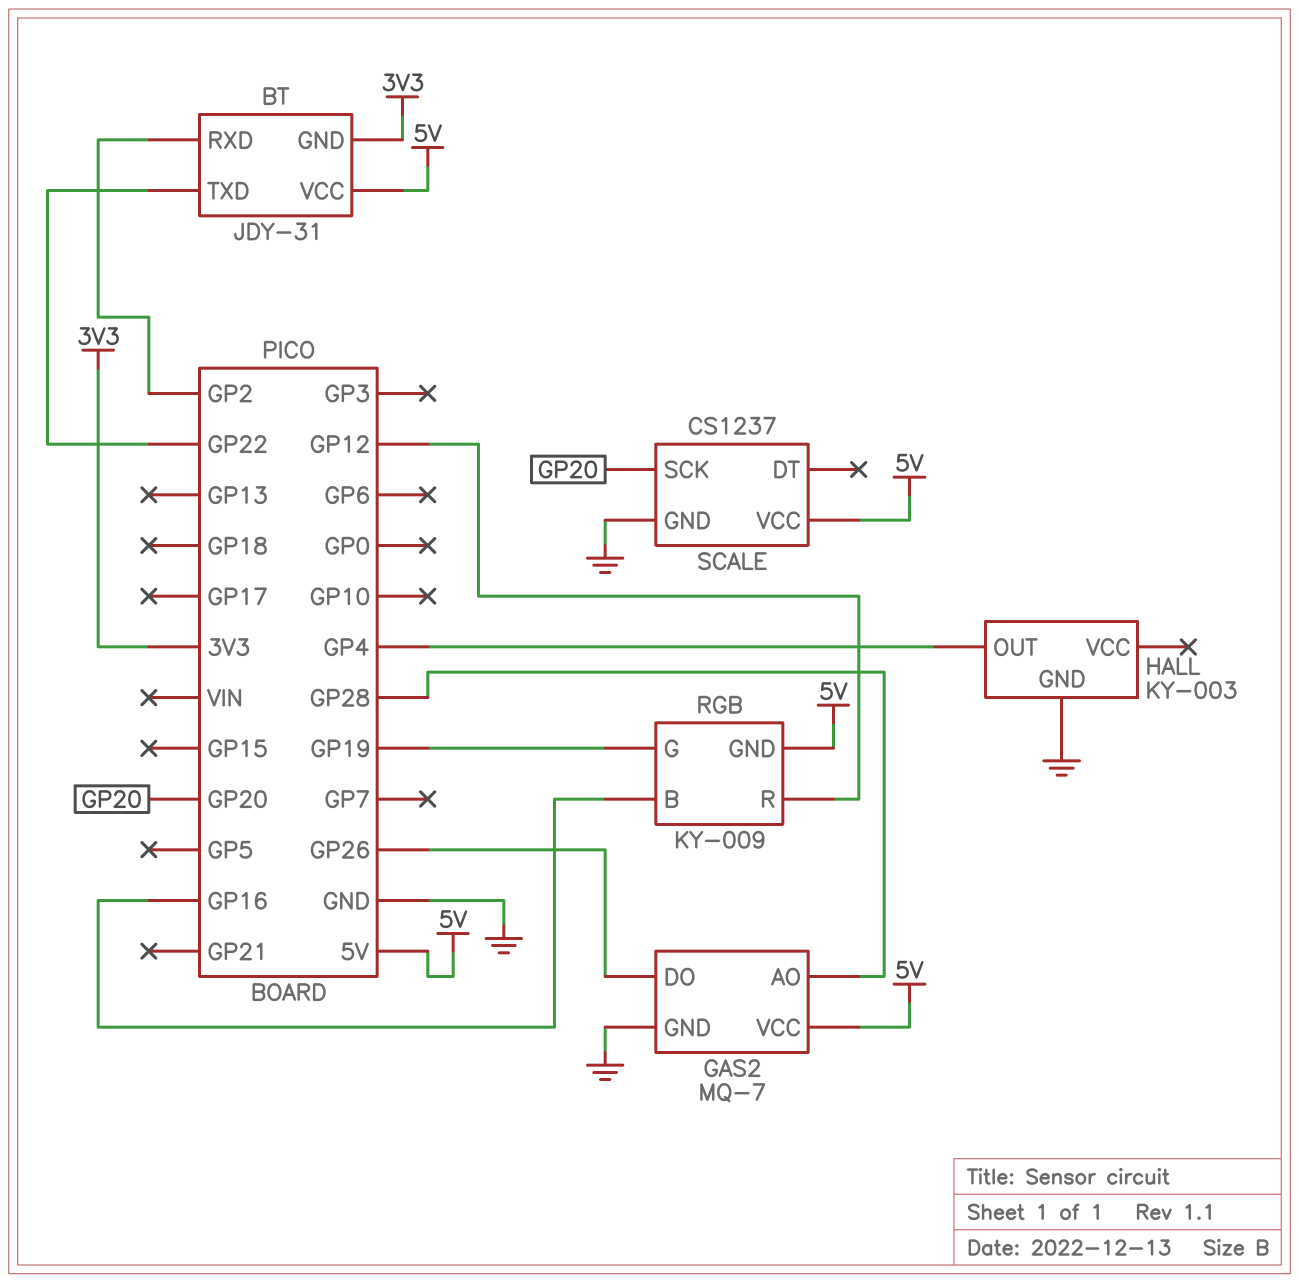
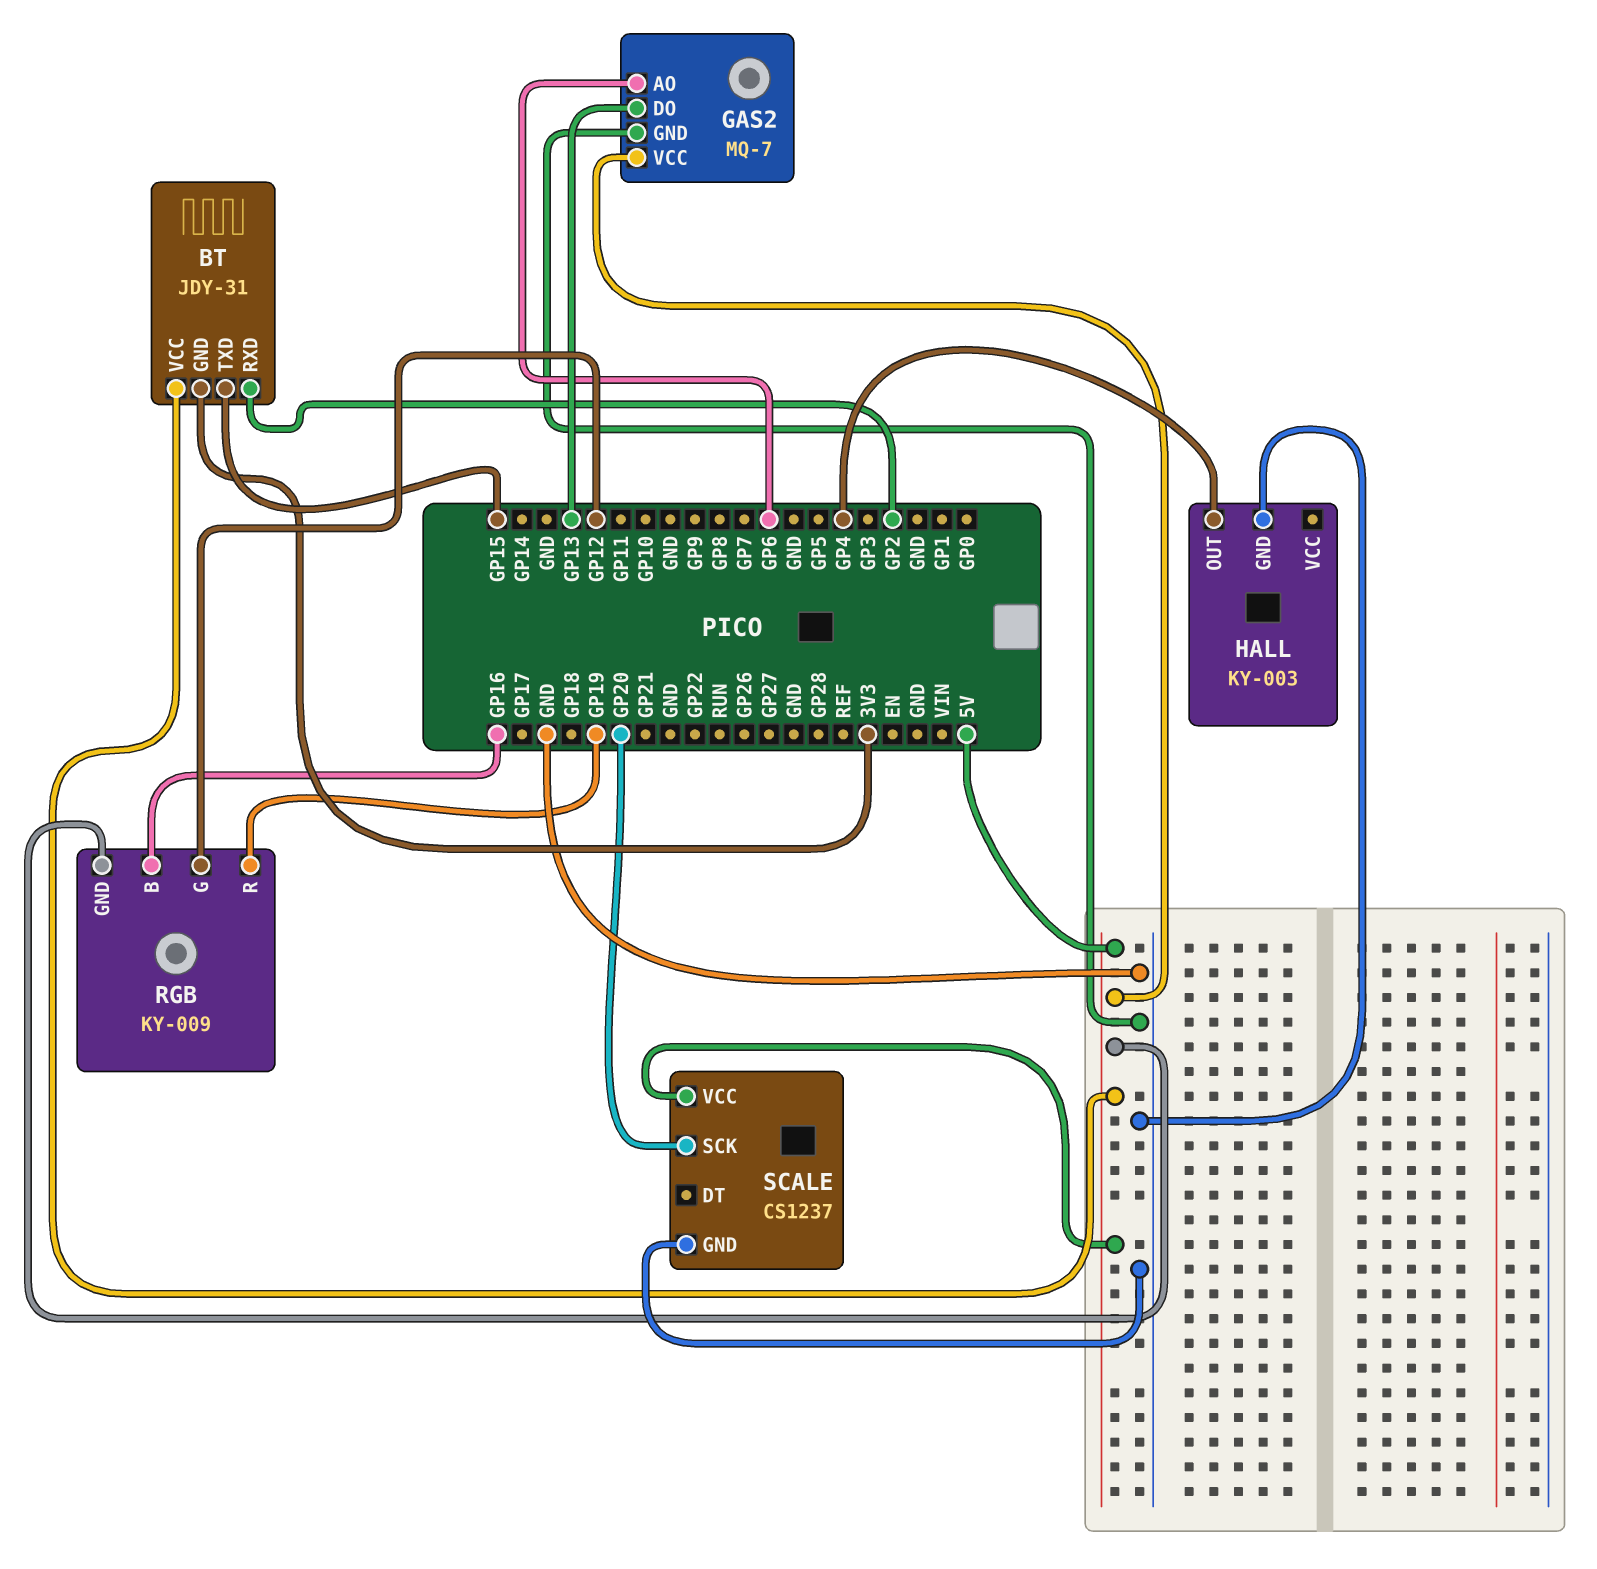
BT pin TXD: GP22 -> GP15
GAS2 pin AO: GP28 -> GP6
GAS2 pin DO: GP26 -> GP13
RGB pin G: GP19 -> GP12
RGB pin R: GP12 -> GP19

